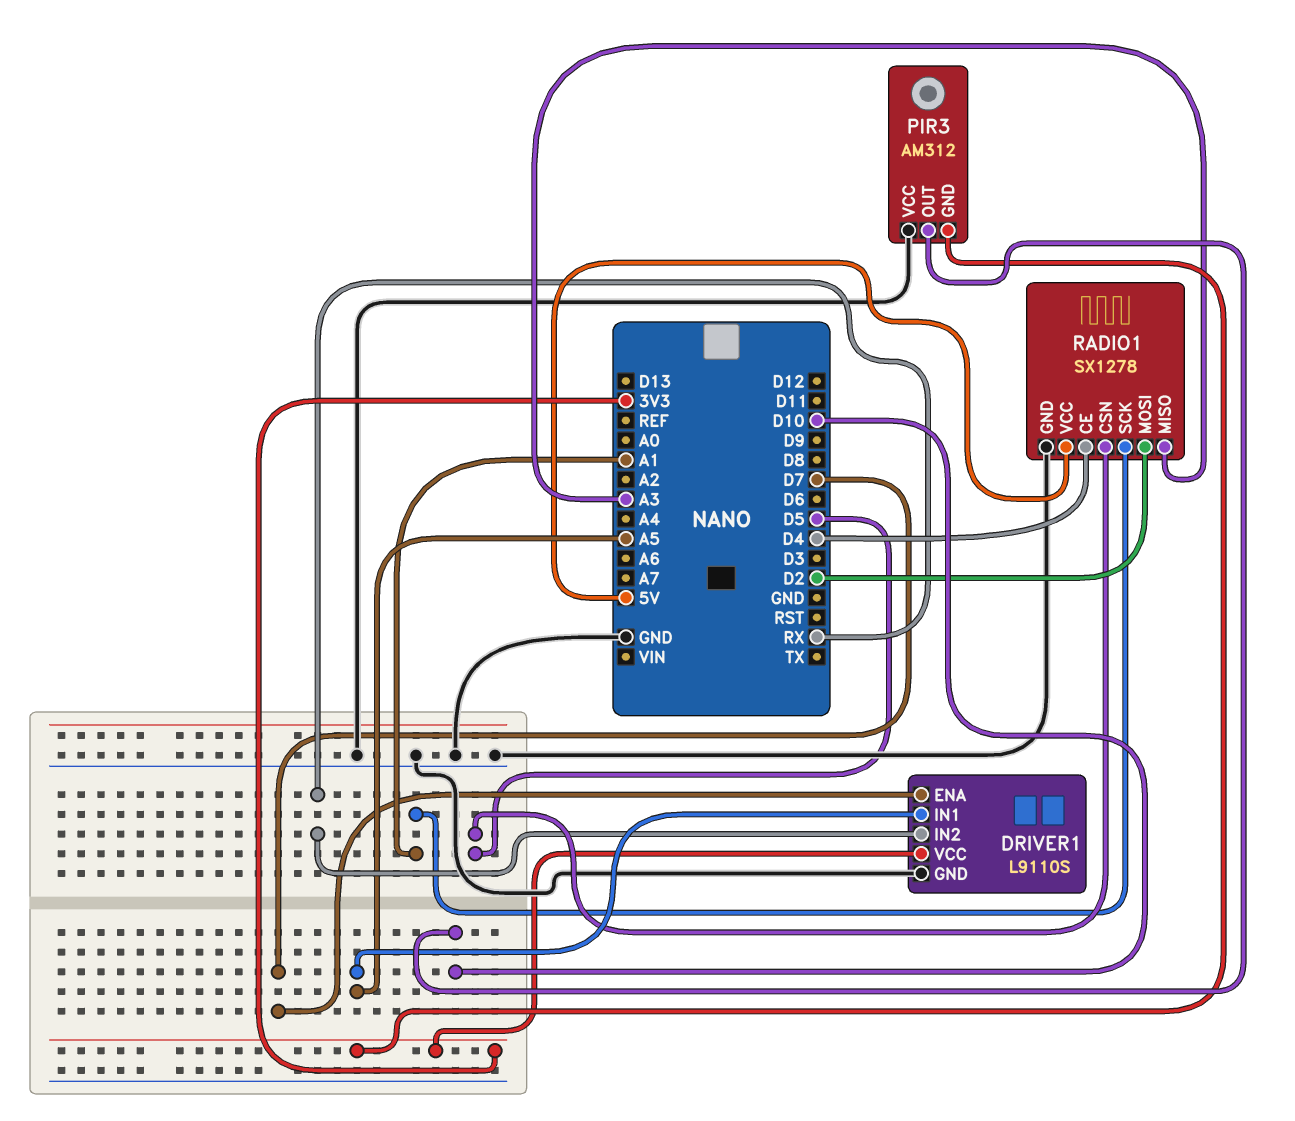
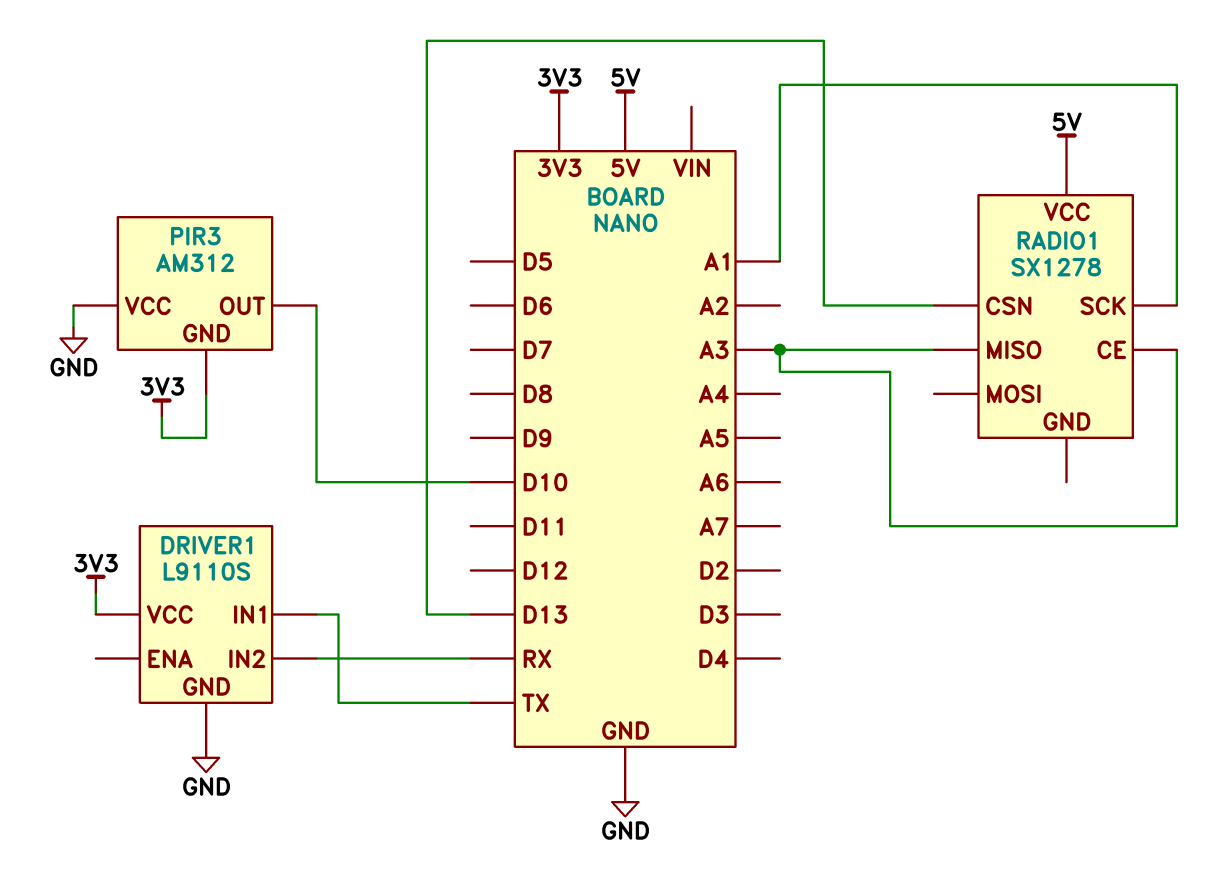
DRIVER1 pin ENA: D7 -> none
DRIVER1 pin IN1: A5 -> TX
RADIO1 pin CE: D4 -> A3
RADIO1 pin CSN: D5 -> D13
RADIO1 pin GND: GND -> none
RADIO1 pin MOSI: D2 -> none

